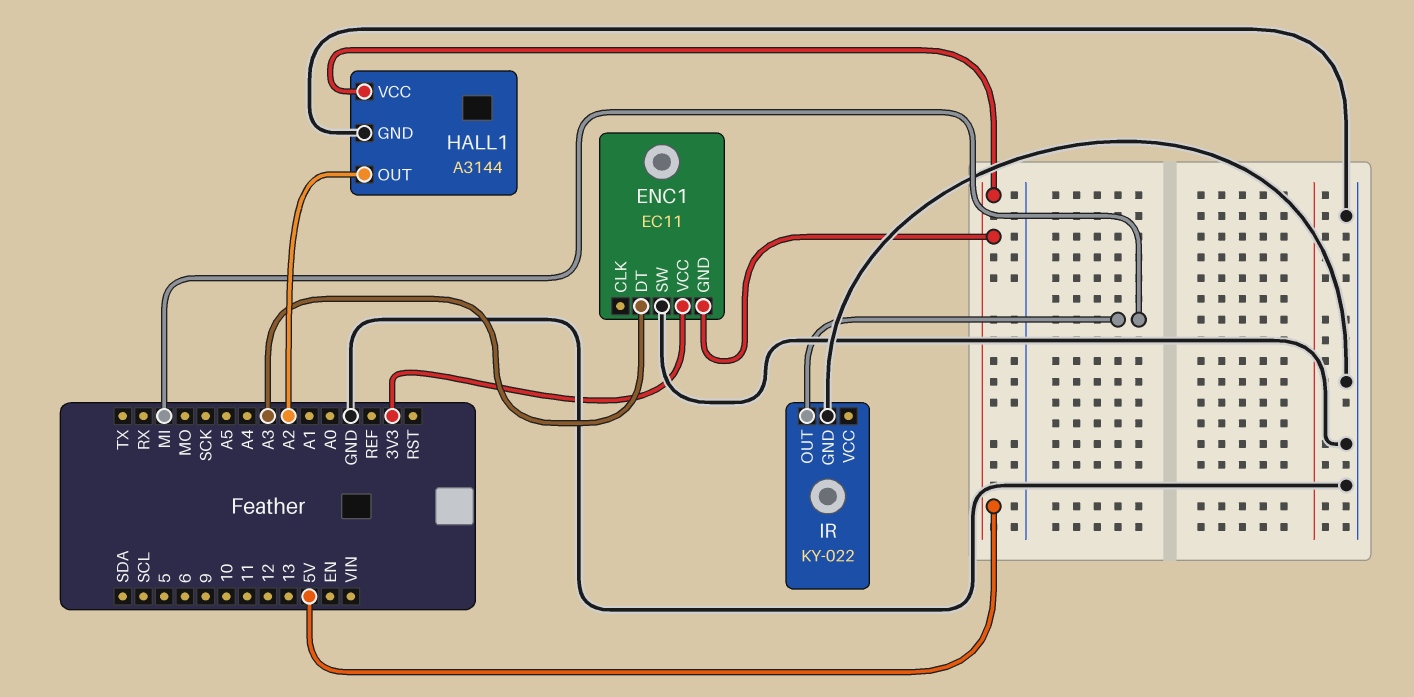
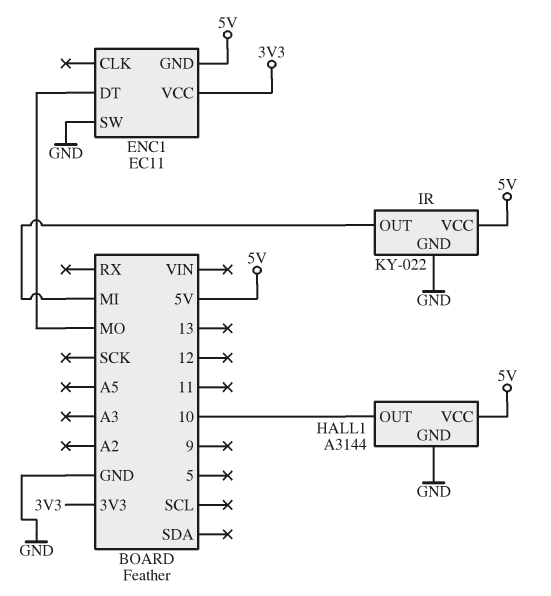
ENC1 pin DT: A3 -> MO
HALL1 pin OUT: A2 -> 10
IR pin VCC: none -> 5V

